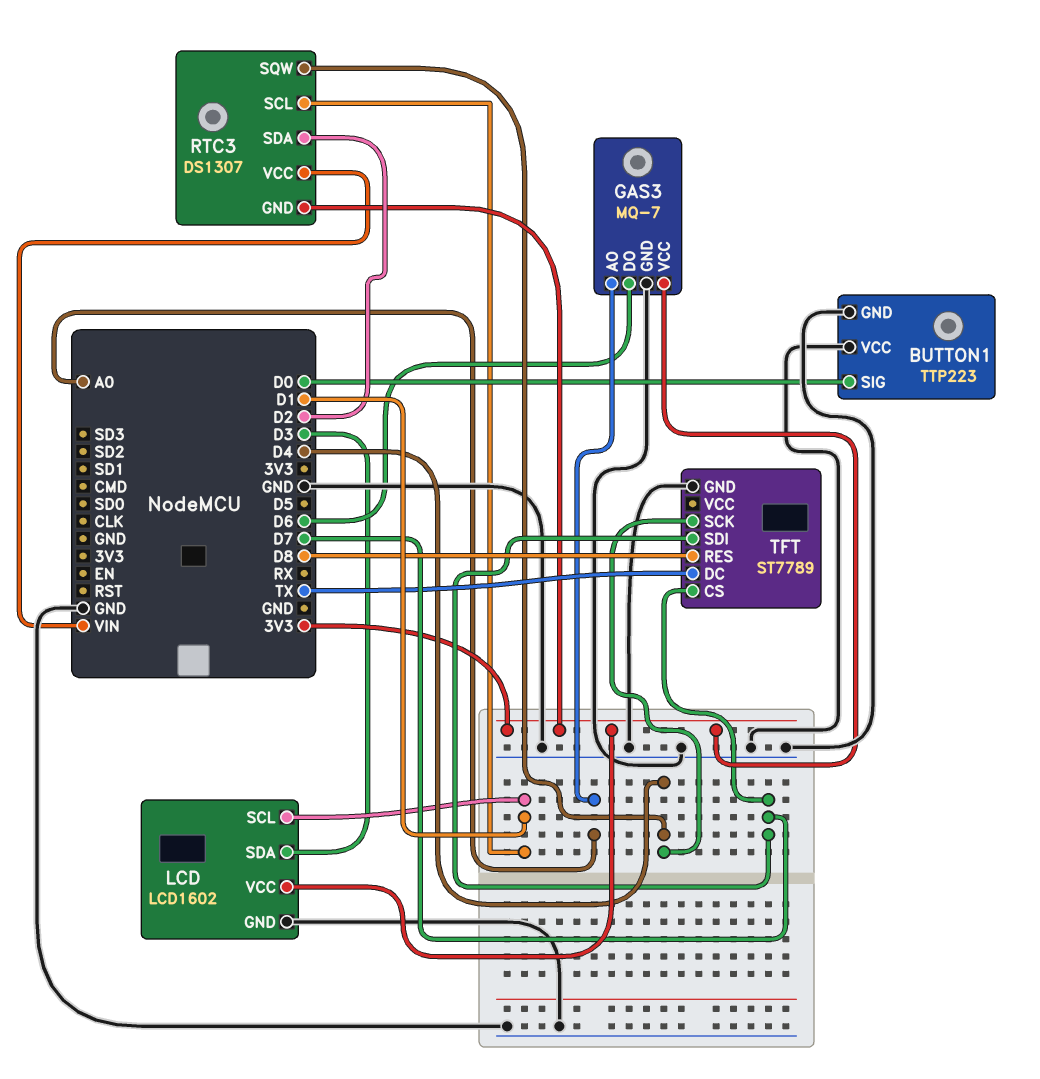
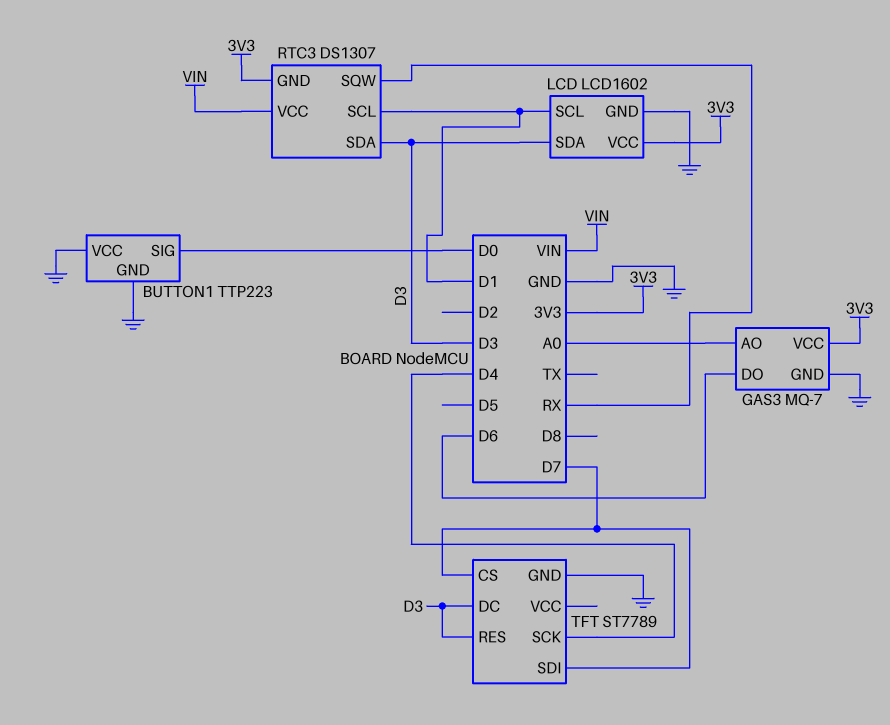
RTC3 pin SDA: D2 -> D3
RTC3 pin SQW: D4 -> RX
TFT pin DC: TX -> D3
TFT pin RES: D8 -> D3

